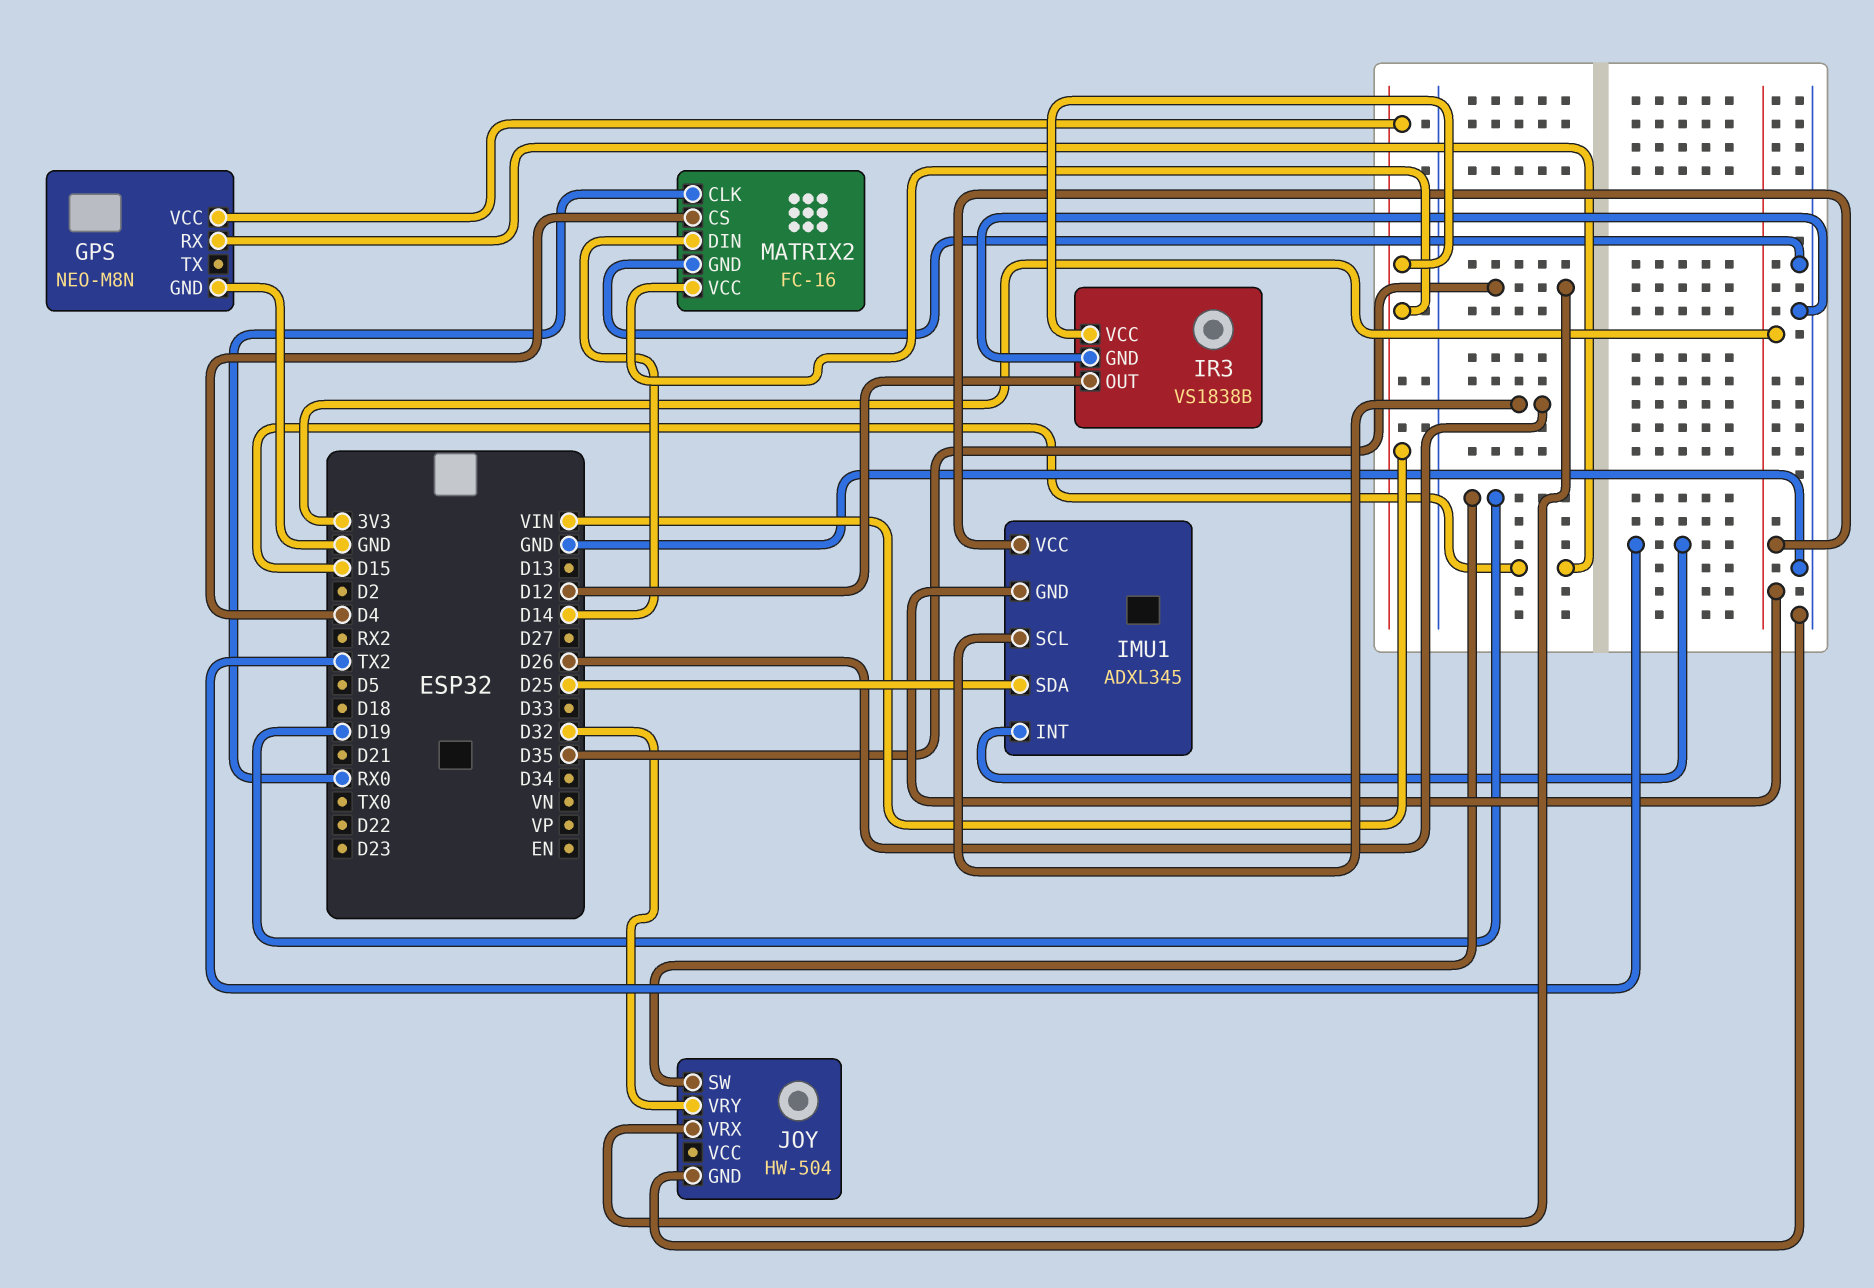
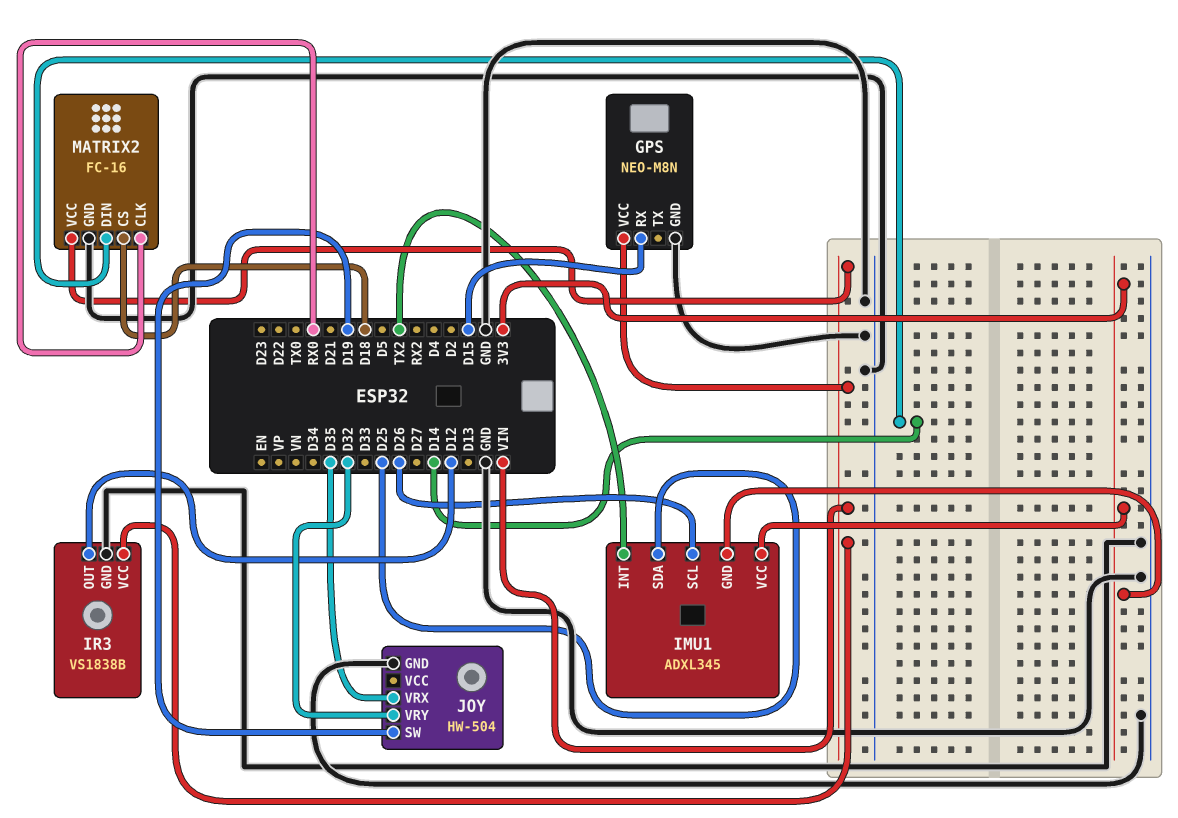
MATRIX2 pin CS: D4 -> D18

